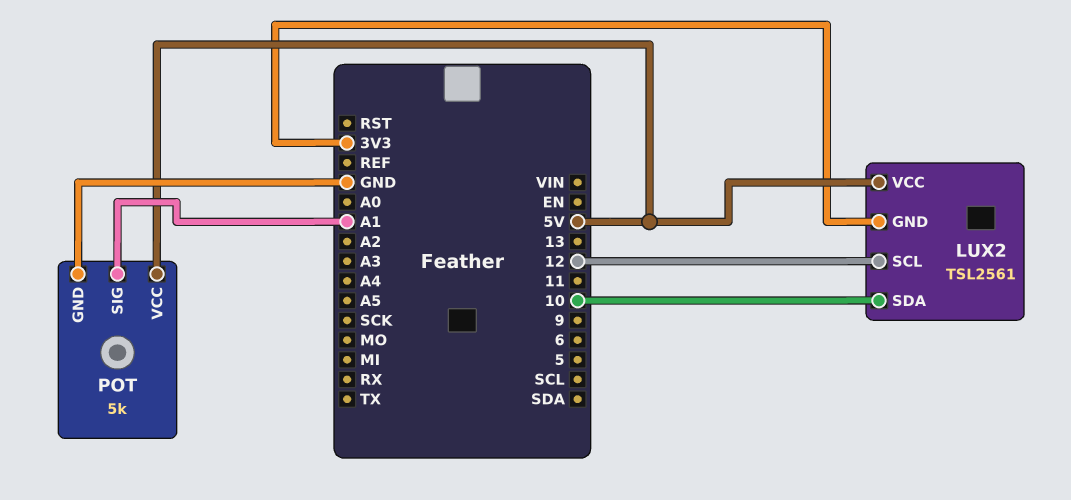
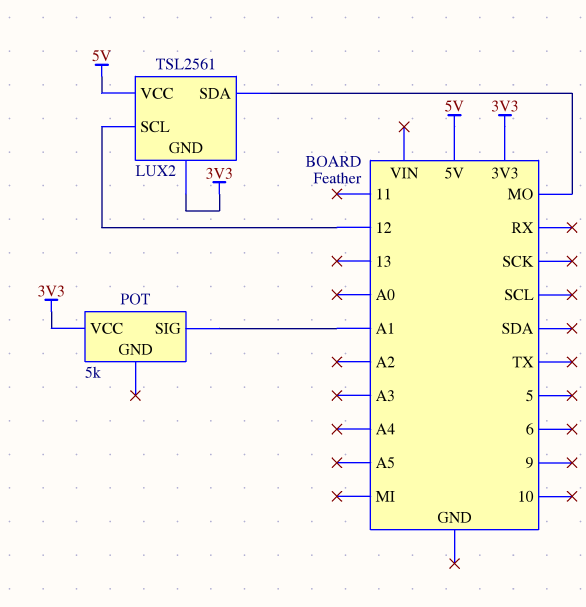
LUX2 pin SDA: 10 -> MO
POT pin GND: GND -> none
POT pin VCC: 5V -> 3V3

